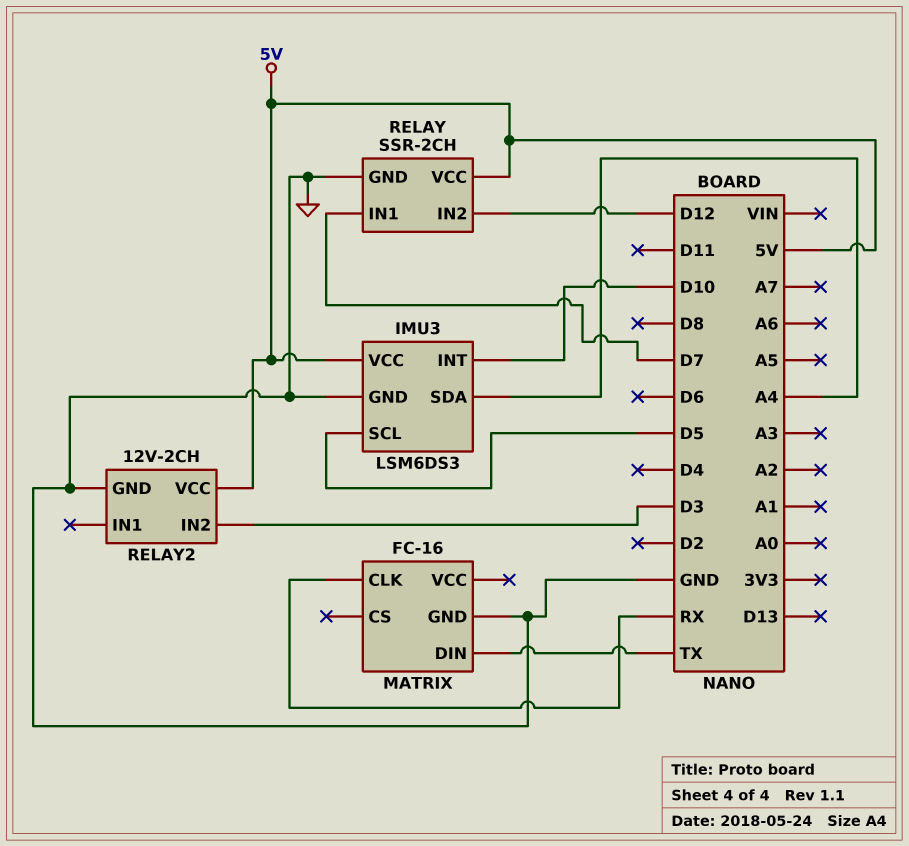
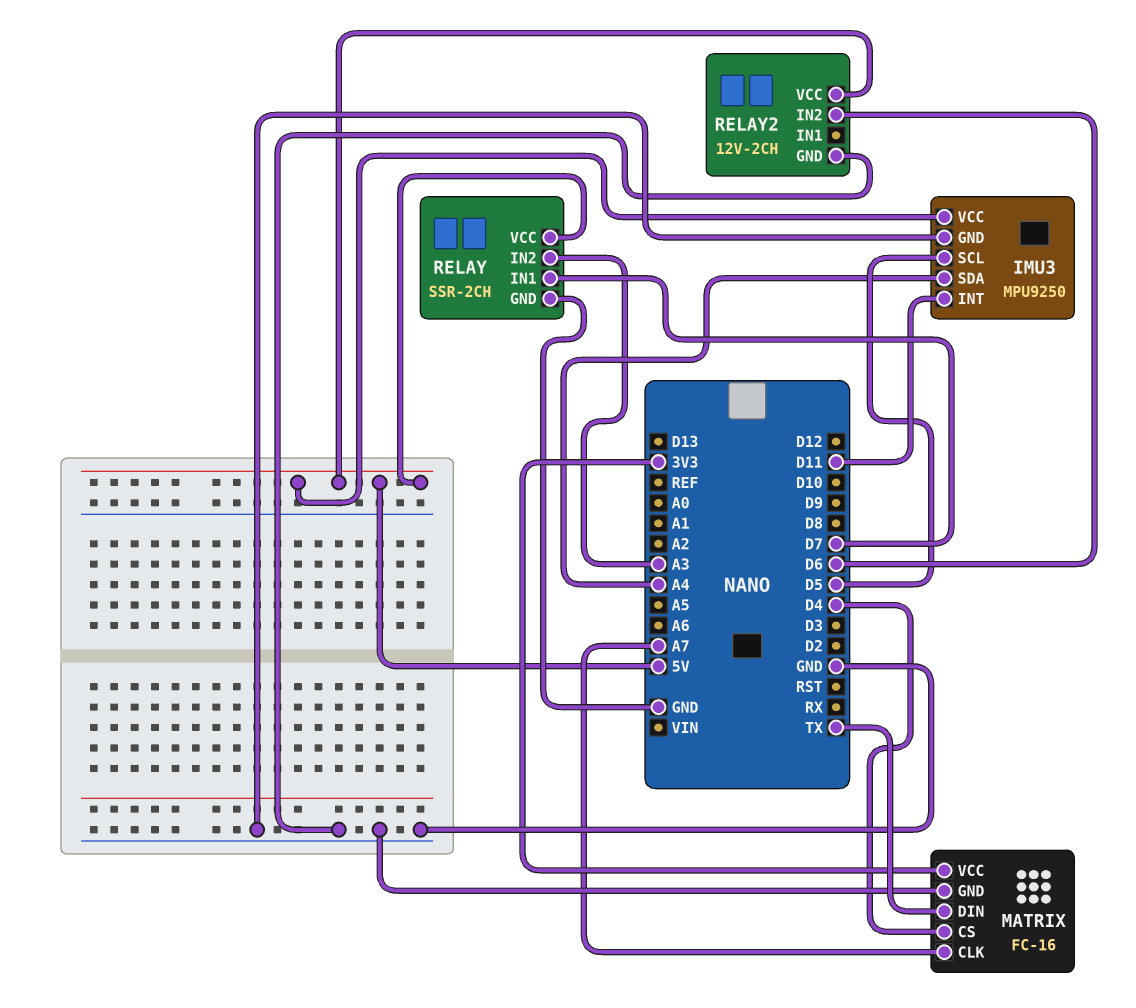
IMU3: LSM6DS3 -> MPU9250
IMU3 pin INT: D10 -> D11
MATRIX pin CLK: RX -> A7
MATRIX pin CS: none -> D4
MATRIX pin VCC: none -> 3V3
RELAY pin IN2: D12 -> A3
RELAY2 pin IN2: D3 -> D6

